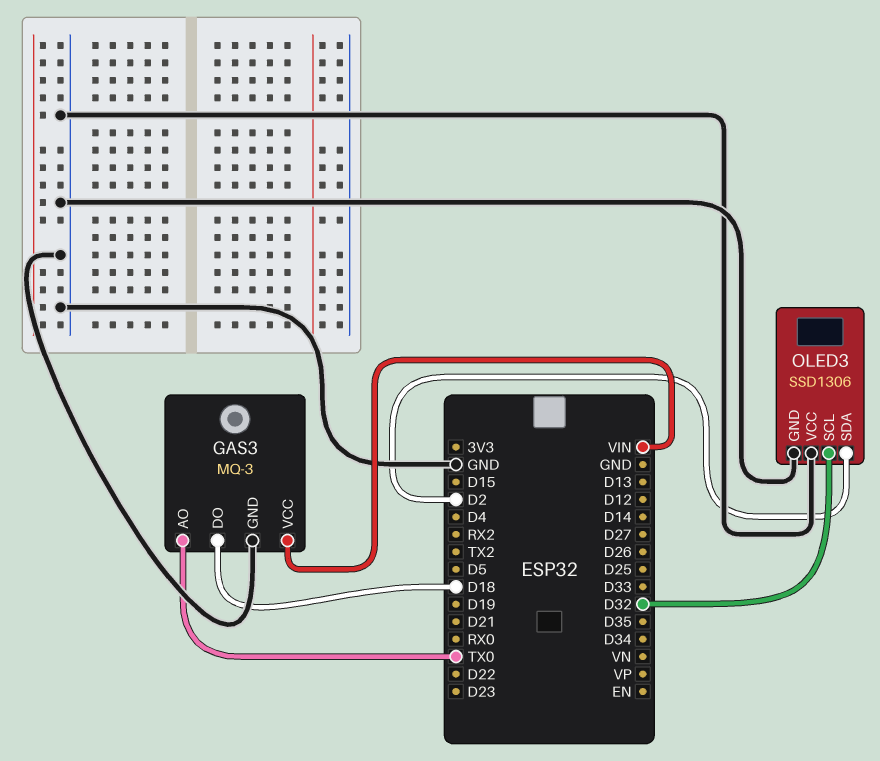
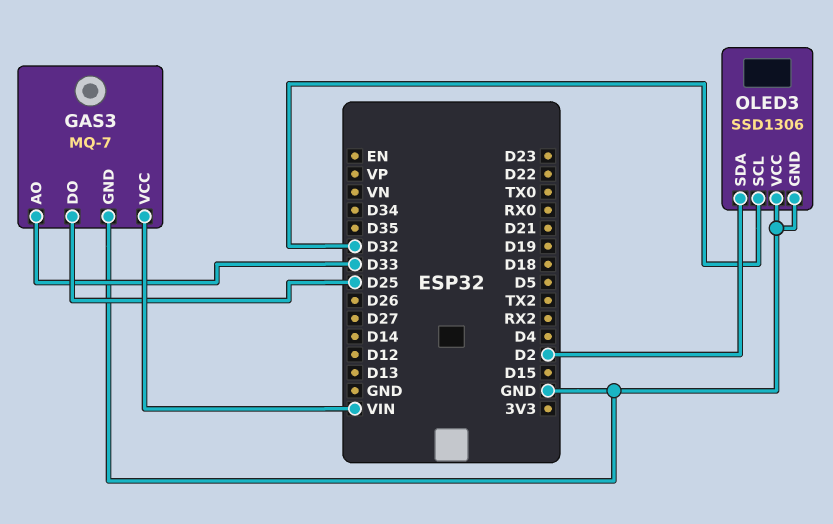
GAS3: MQ-3 -> MQ-7
GAS3 pin AO: TX0 -> D33
GAS3 pin DO: D18 -> D25

